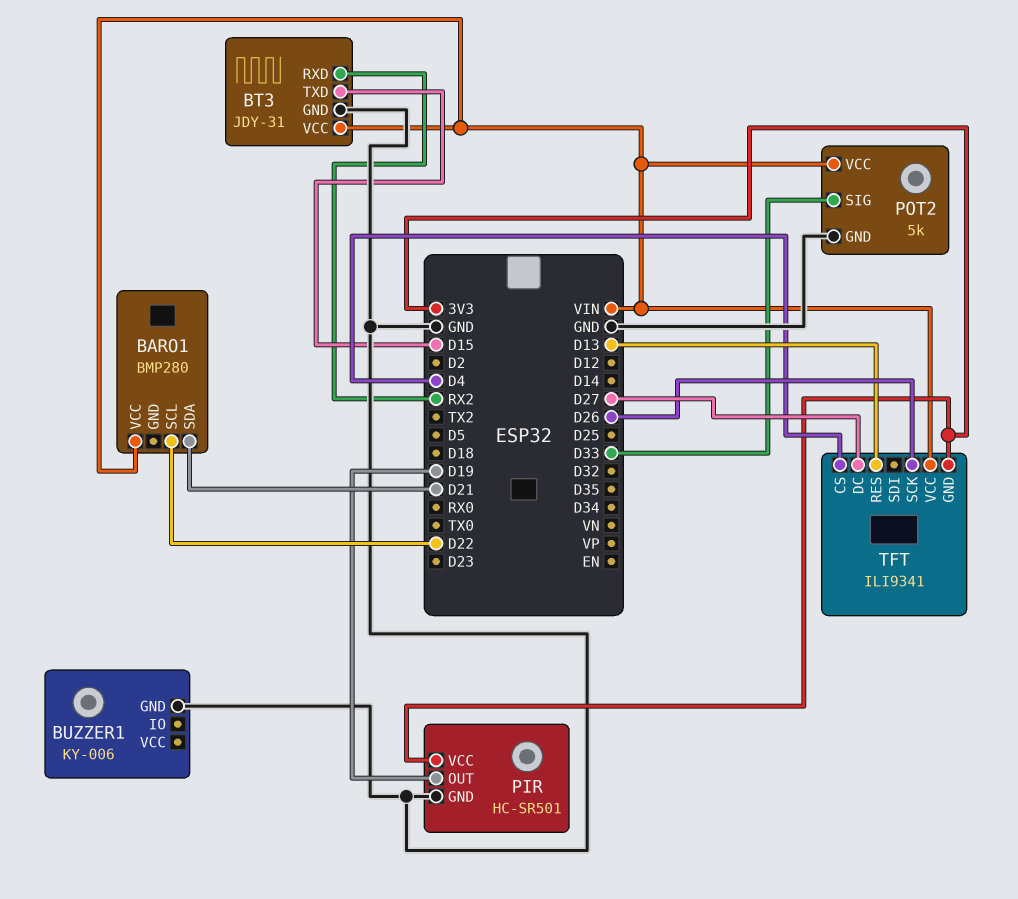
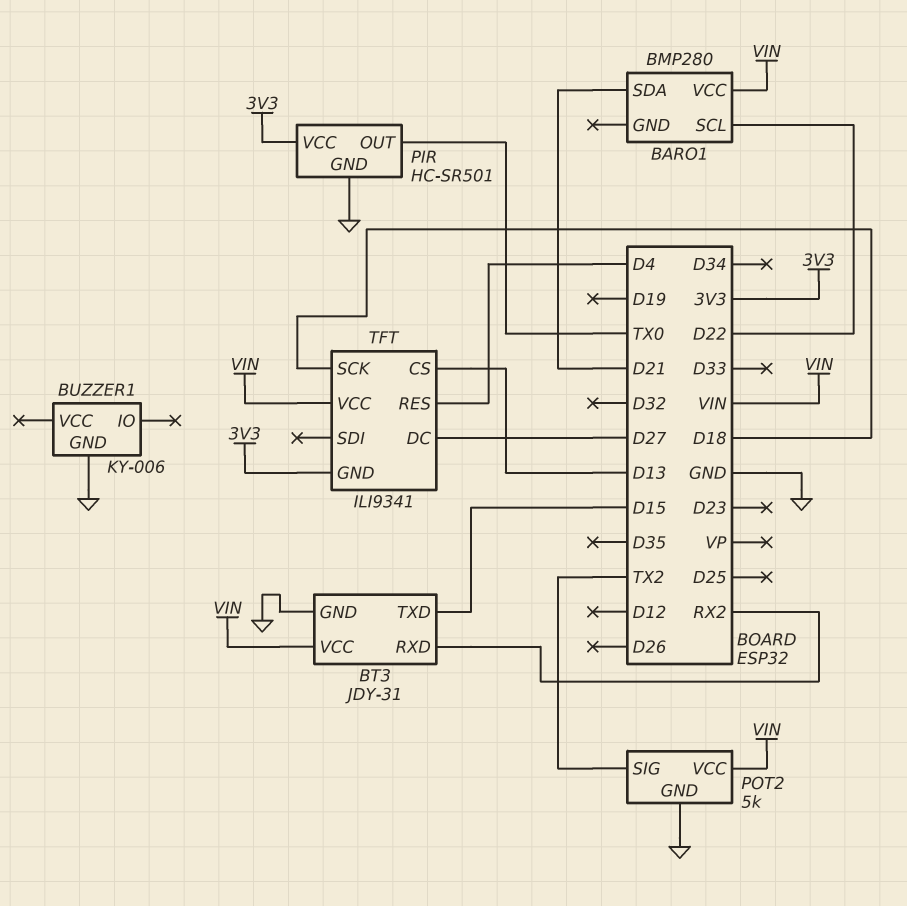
PIR pin OUT: D19 -> TX0
POT2 pin SIG: D33 -> TX2
TFT pin CS: D4 -> D13
TFT pin RES: D13 -> D4
TFT pin SCK: D26 -> D18

